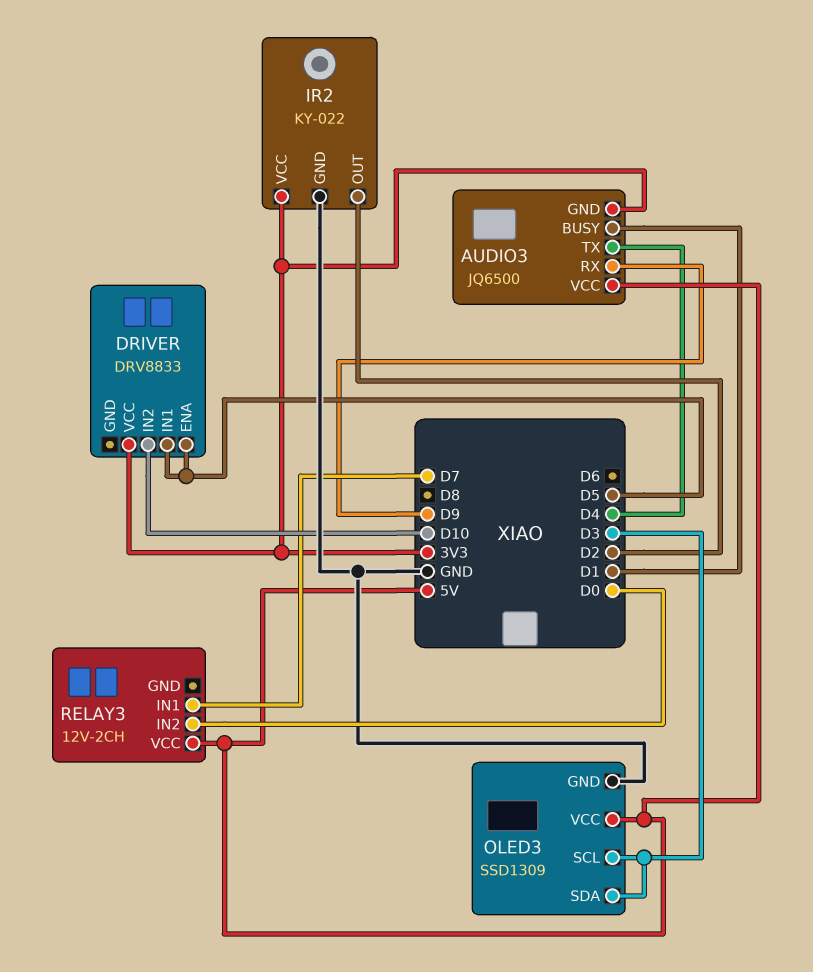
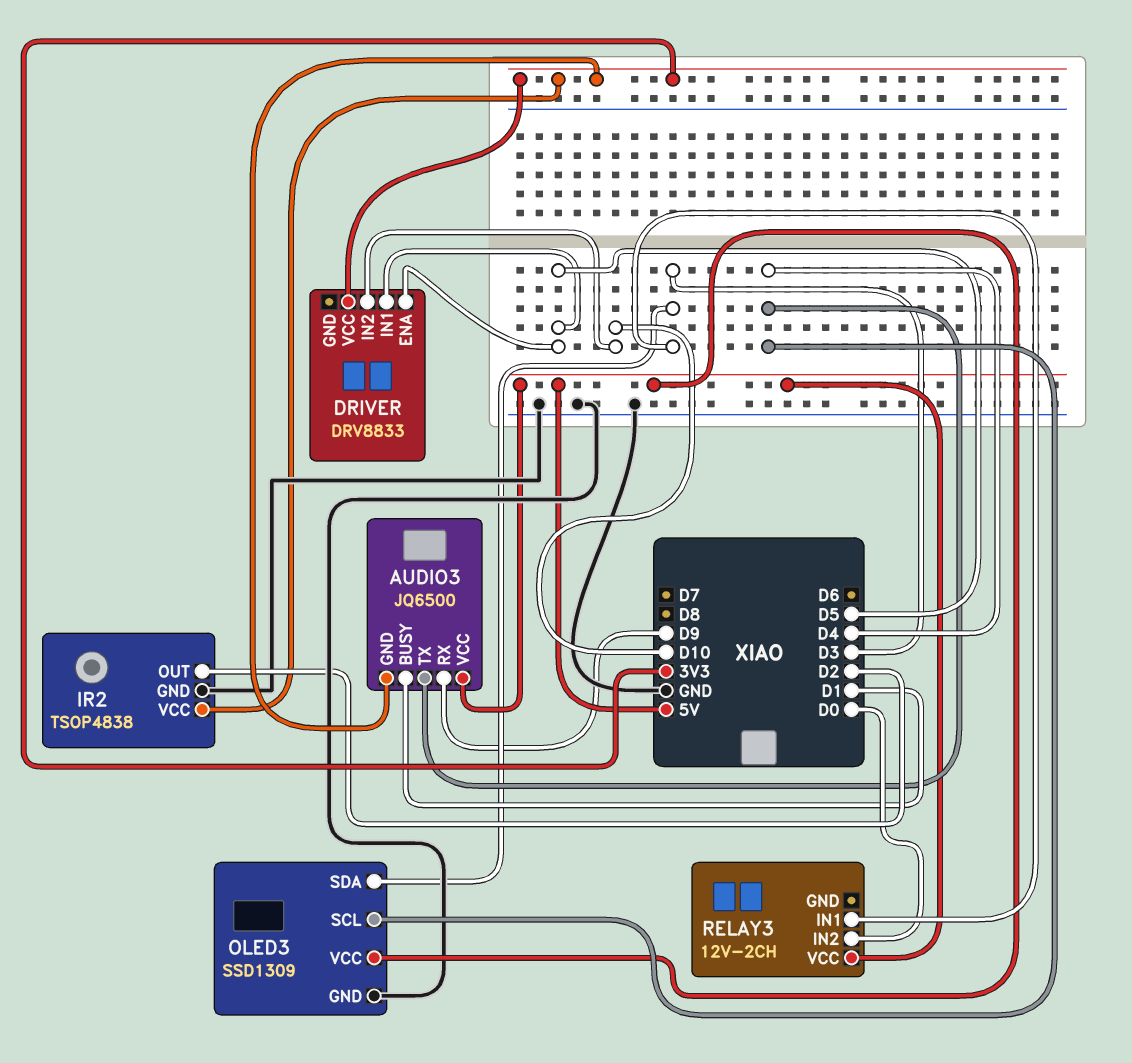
IR2: KY-022 -> TSOP4838
OLED3 pin SCL: D3 -> D4
RELAY3 pin IN1: D7 -> D3

